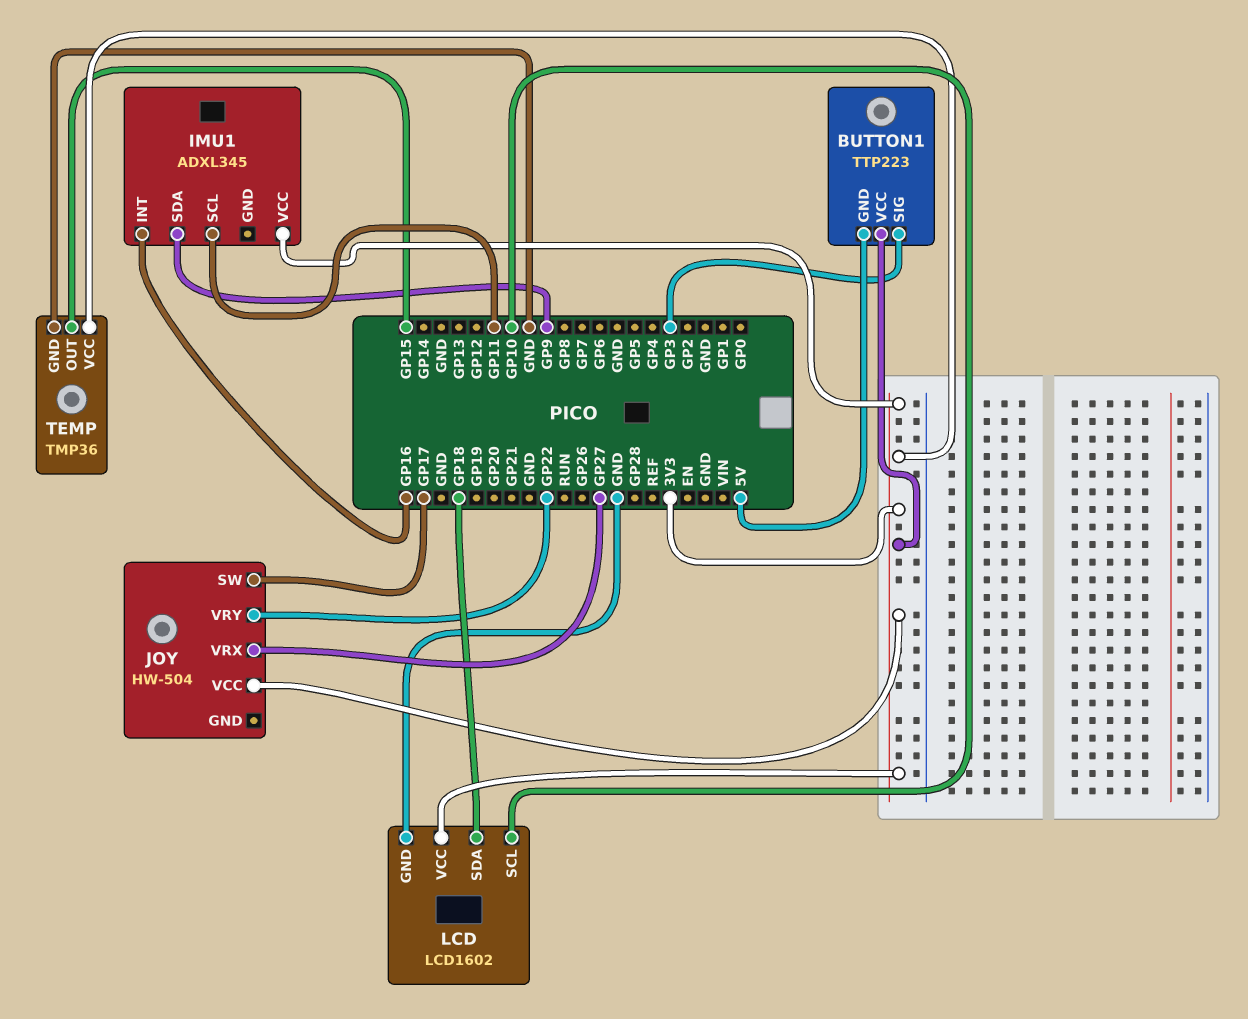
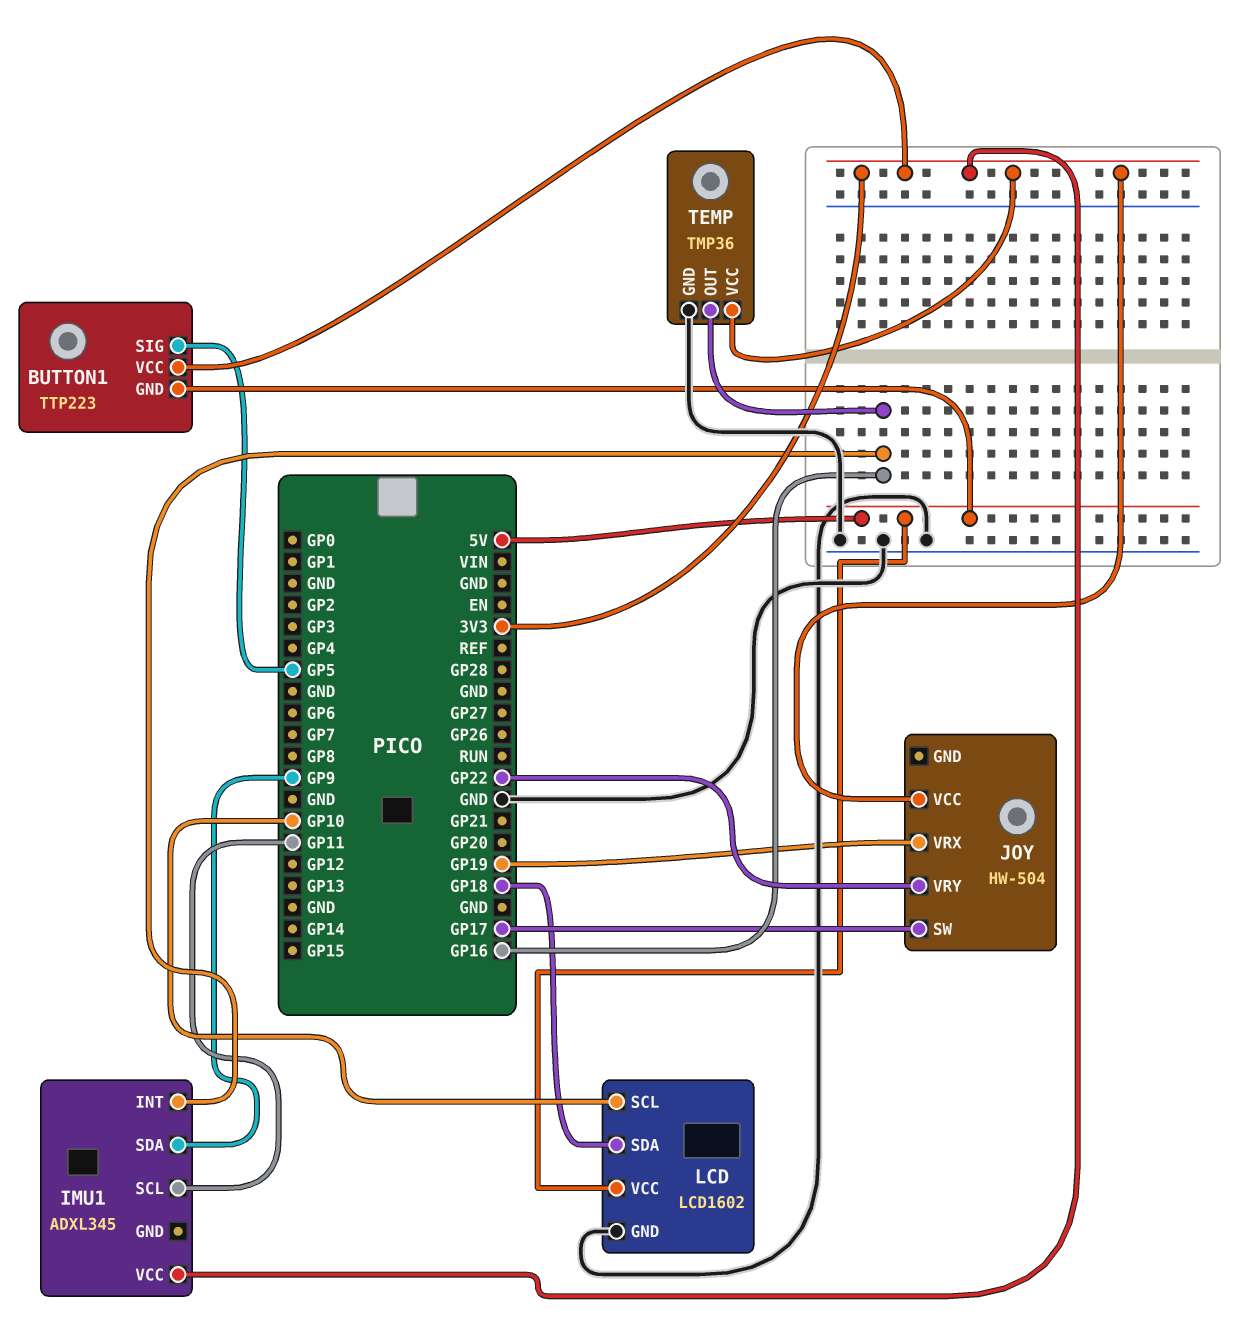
BUTTON1 pin SIG: GP3 -> GP5
JOY pin VRX: GP27 -> GP19
LCD pin VCC: 3V3 -> 5V
TEMP pin OUT: GP15 -> GP16

